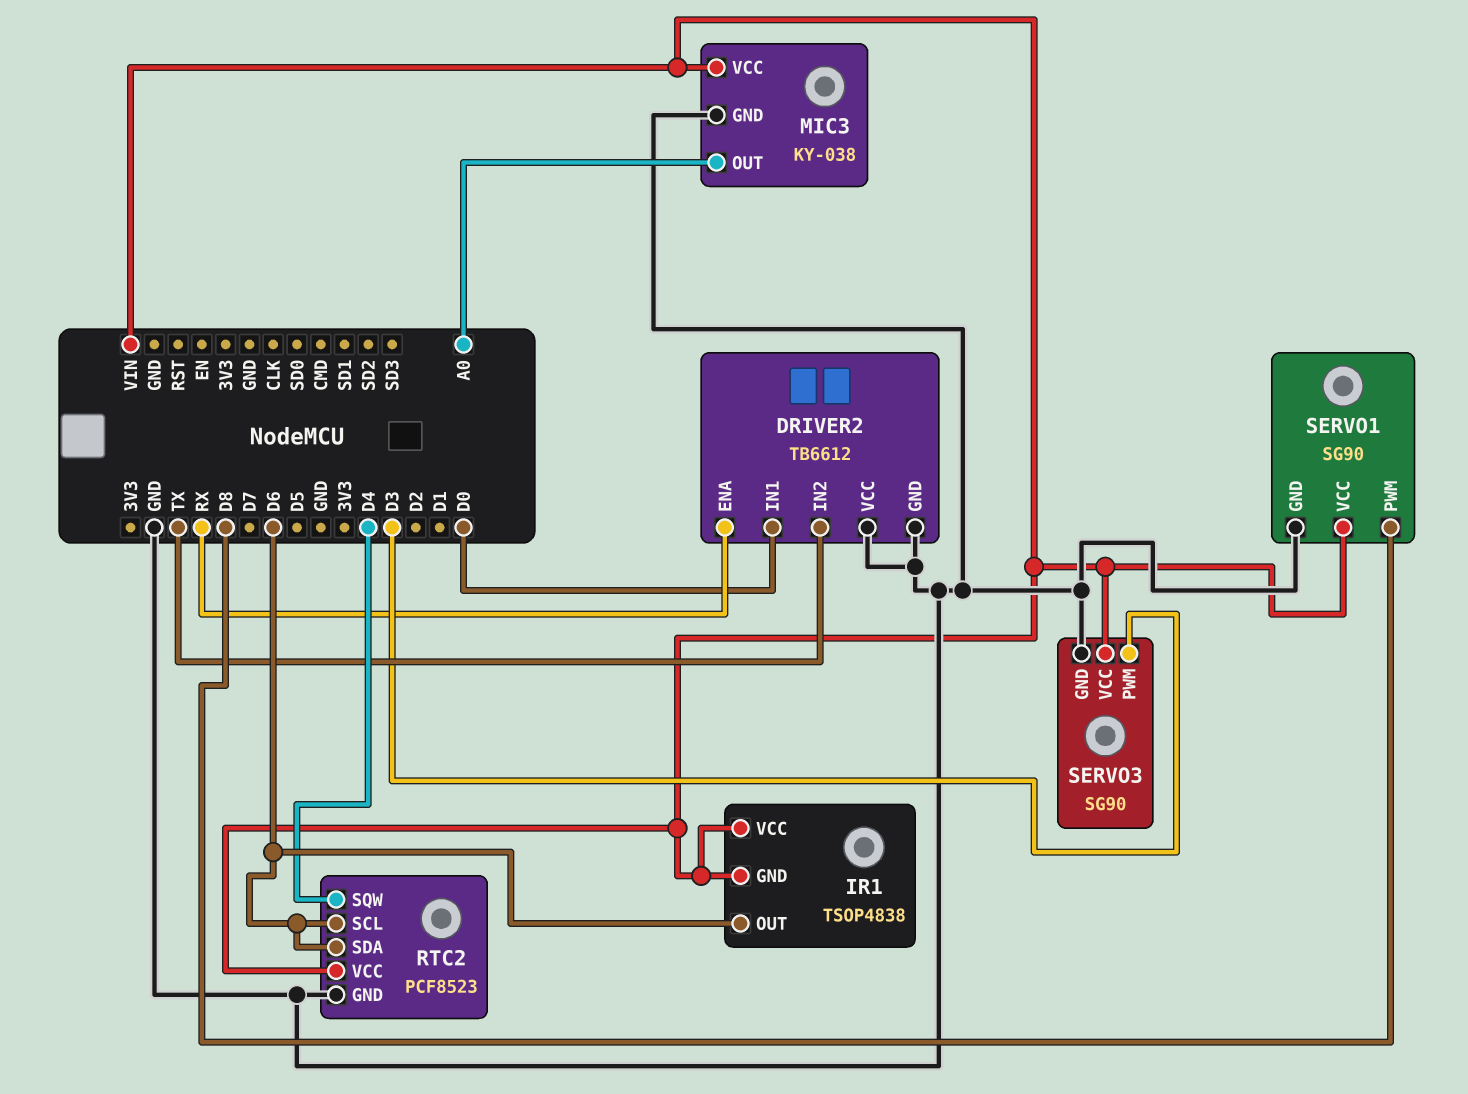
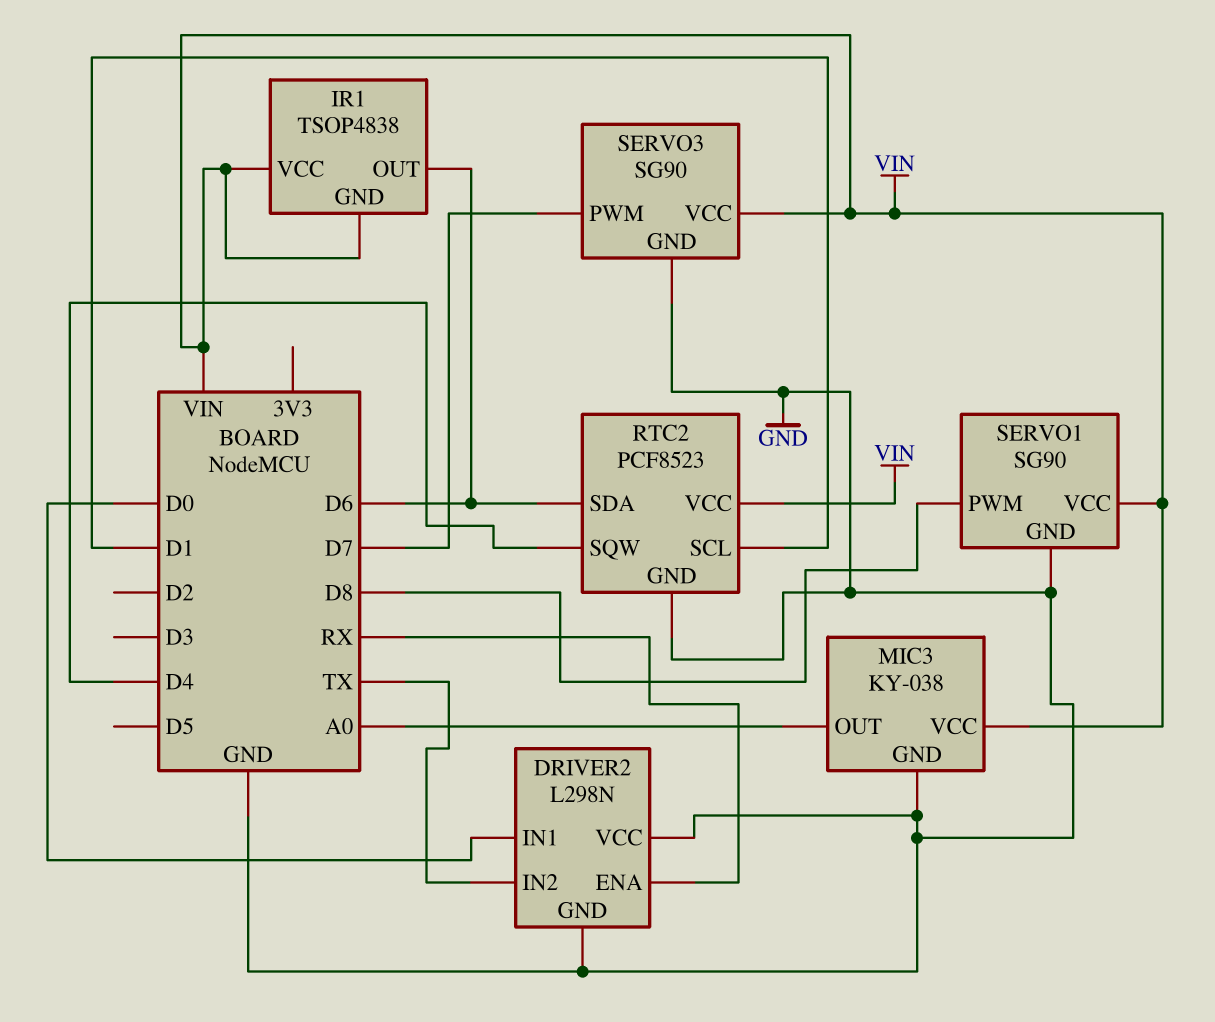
DRIVER2: TB6612 -> L298N
RTC2 pin SCL: D6 -> D1
SERVO3 pin PWM: D3 -> D7

